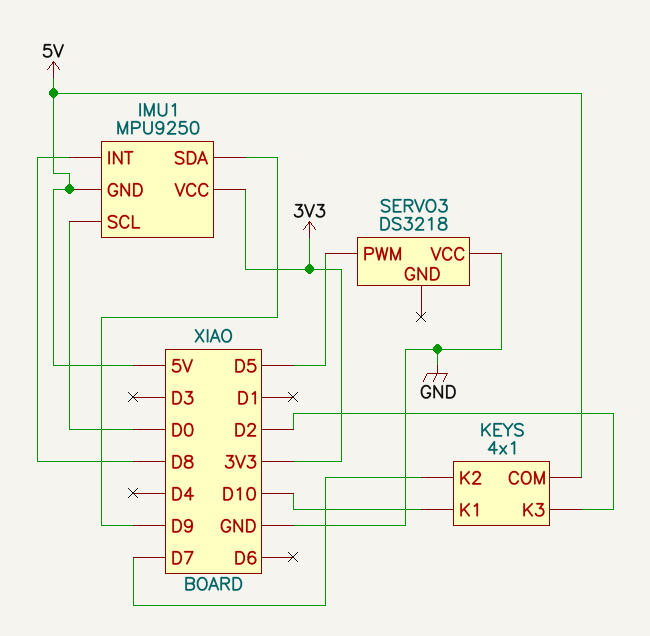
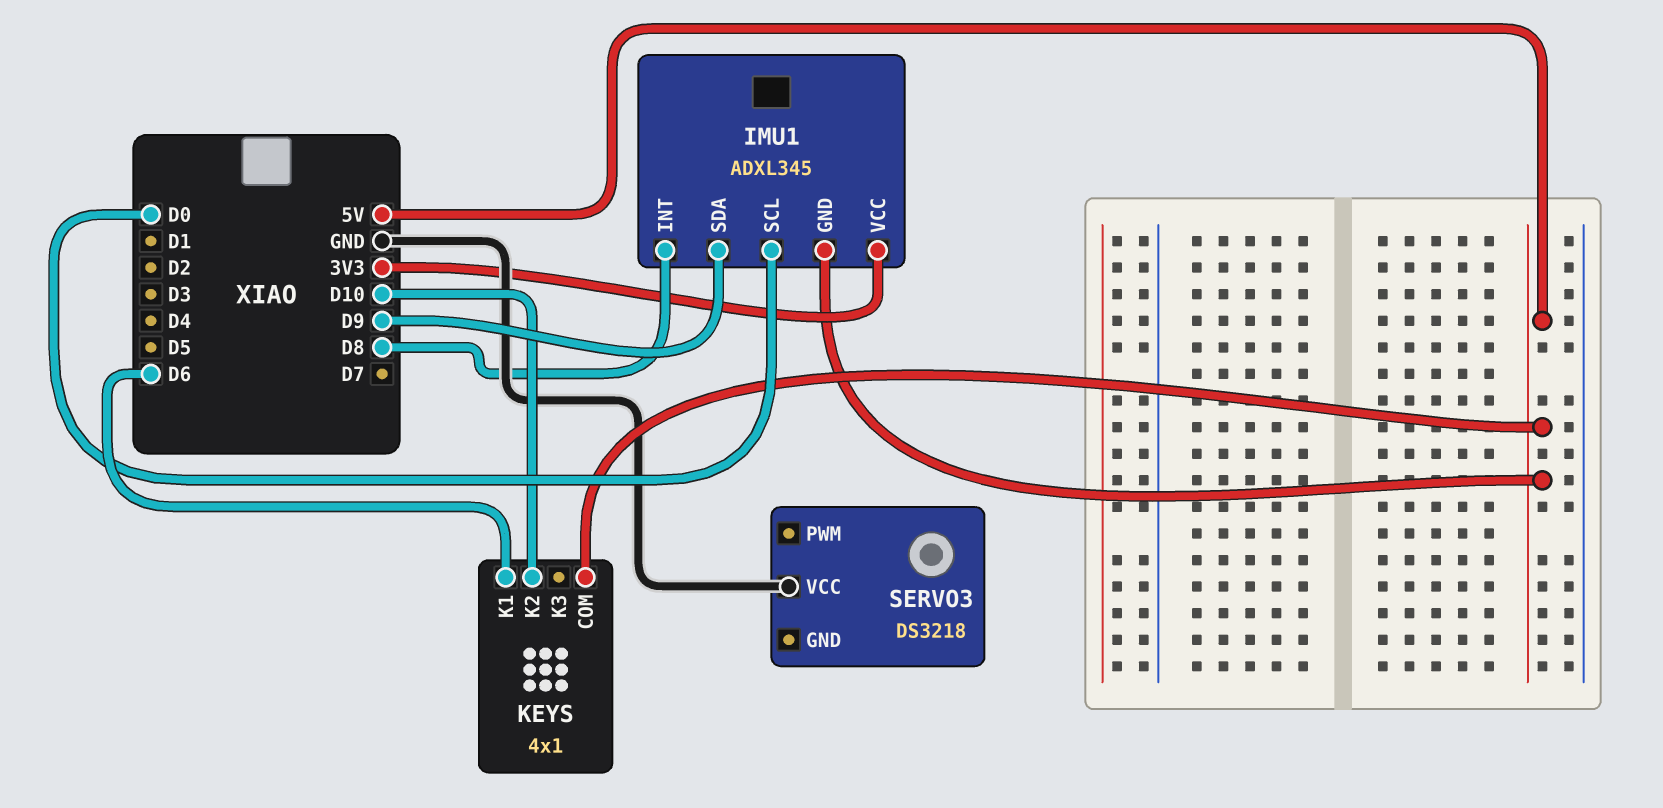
IMU1: MPU9250 -> ADXL345
KEYS pin K1: D10 -> D6
KEYS pin K2: D7 -> D10
KEYS pin K3: D2 -> none
SERVO3 pin PWM: D5 -> none

